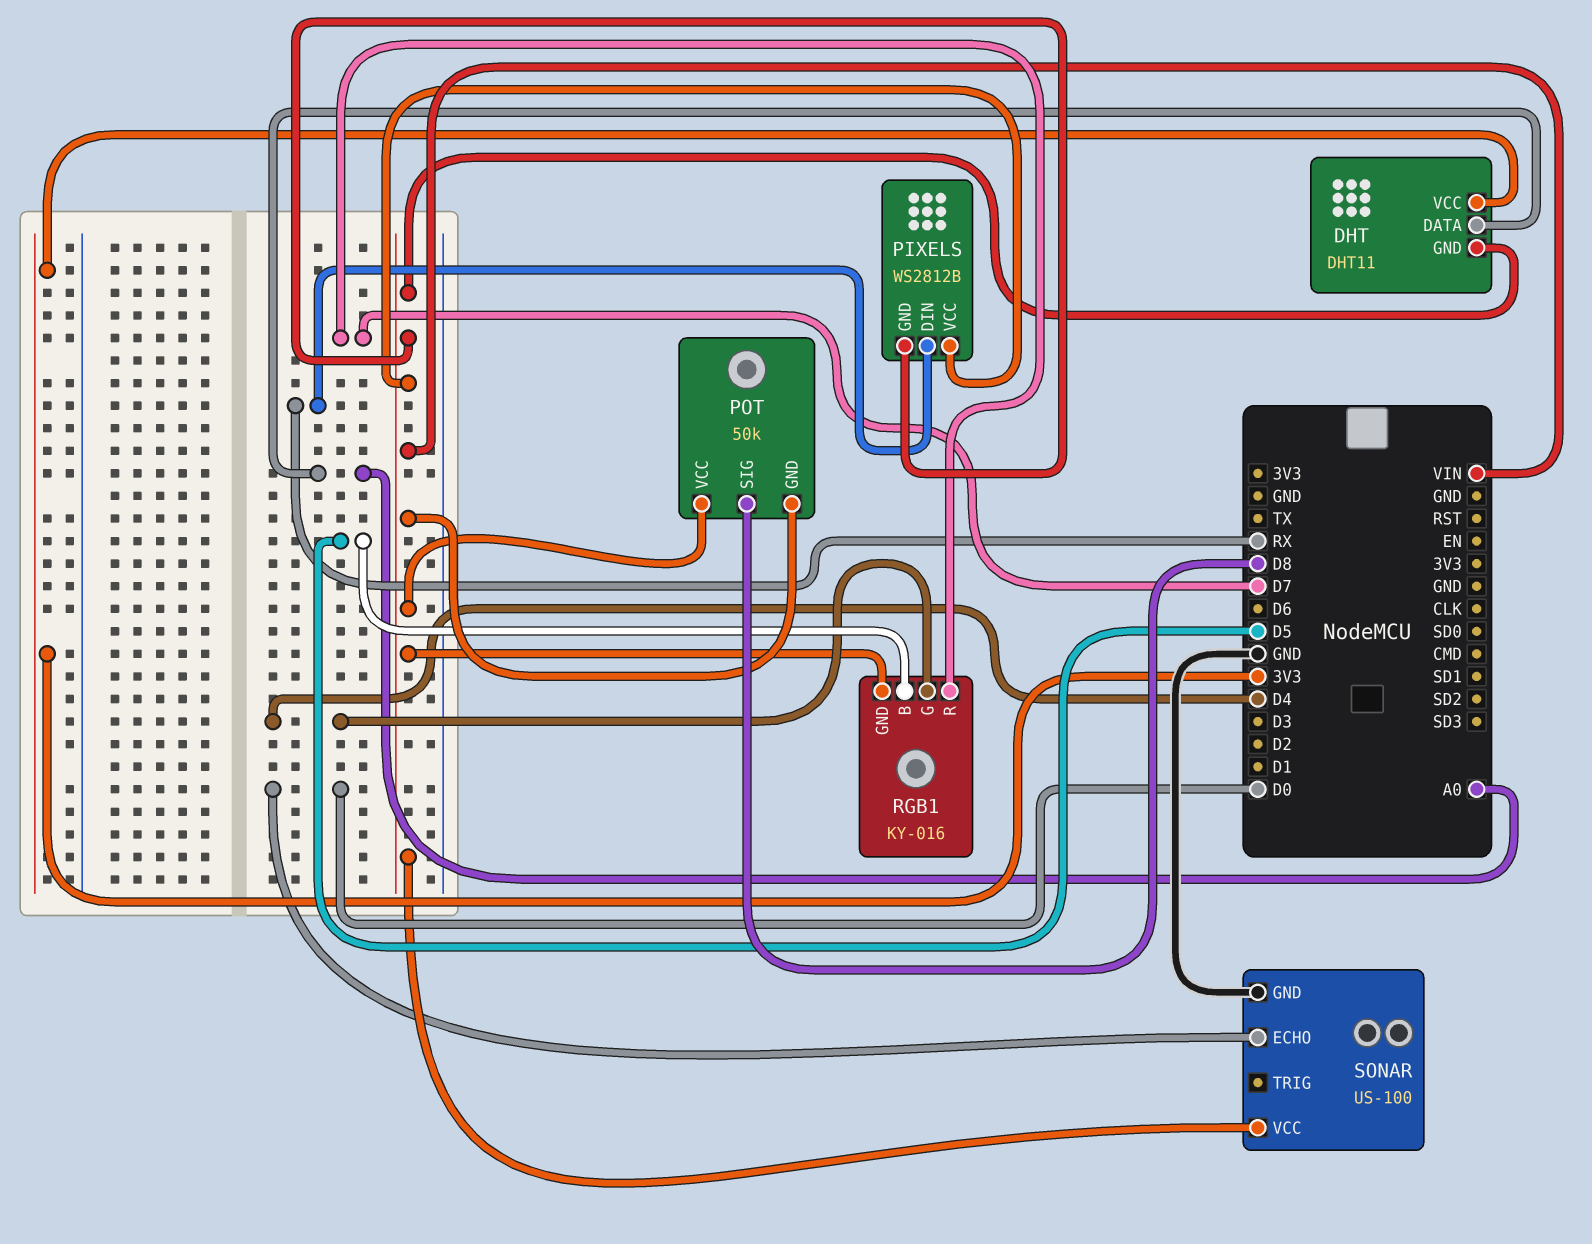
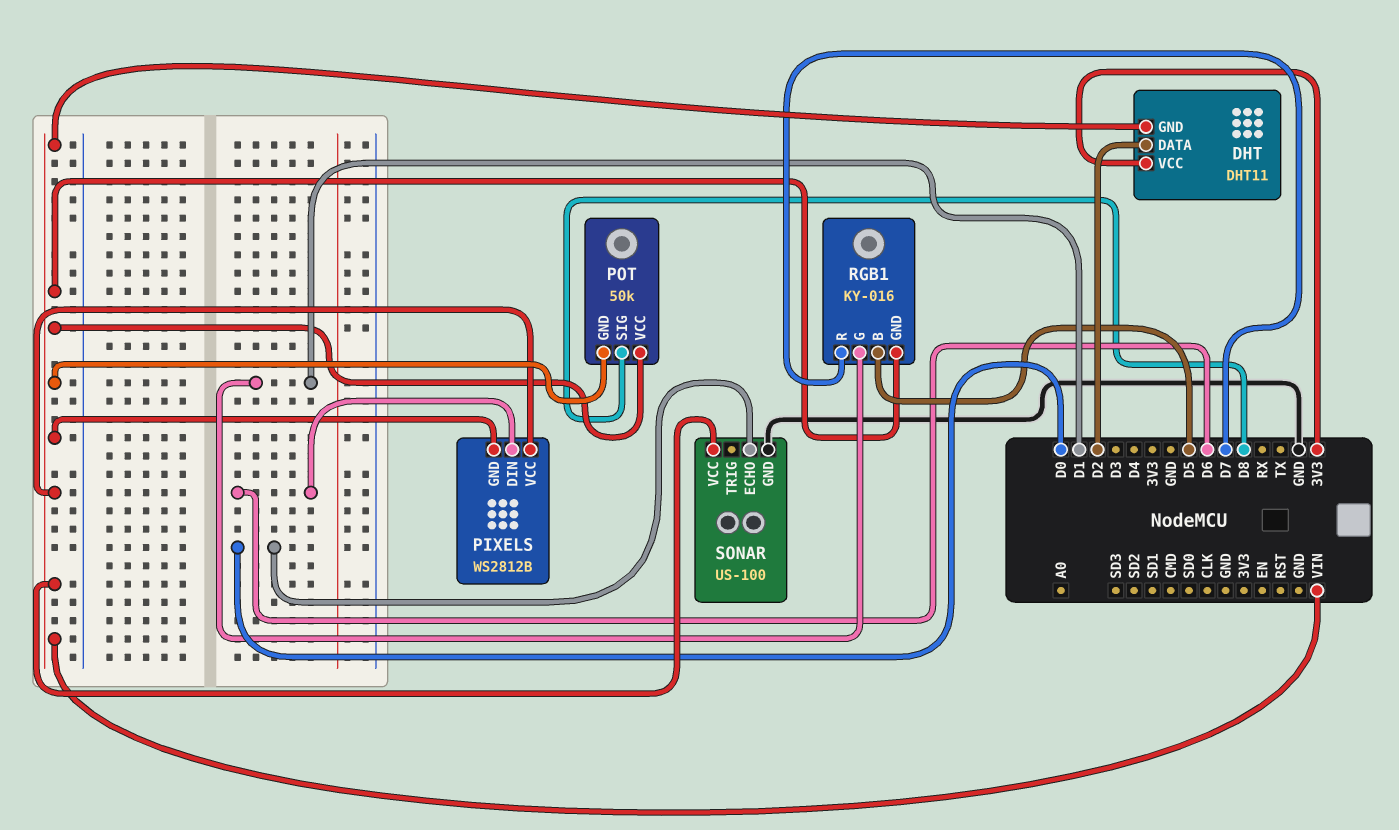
DHT pin DATA: A0 -> D2
PIXELS pin DIN: RX -> D6
RGB1 pin G: D4 -> D1

